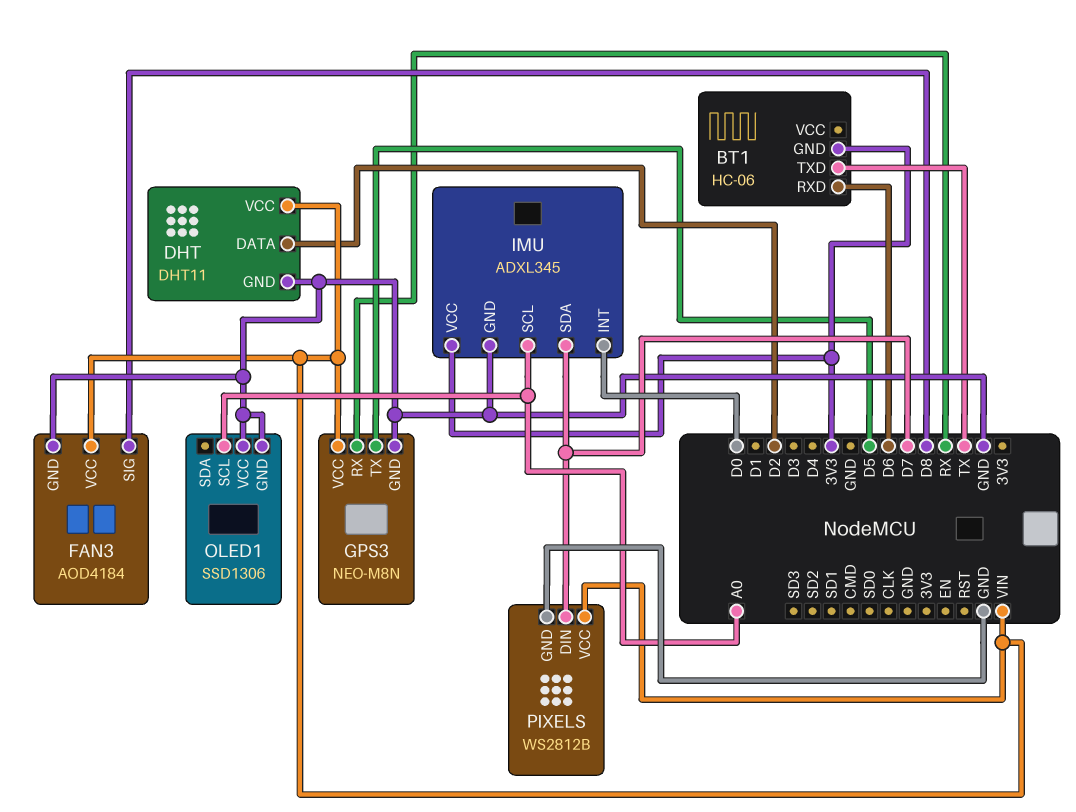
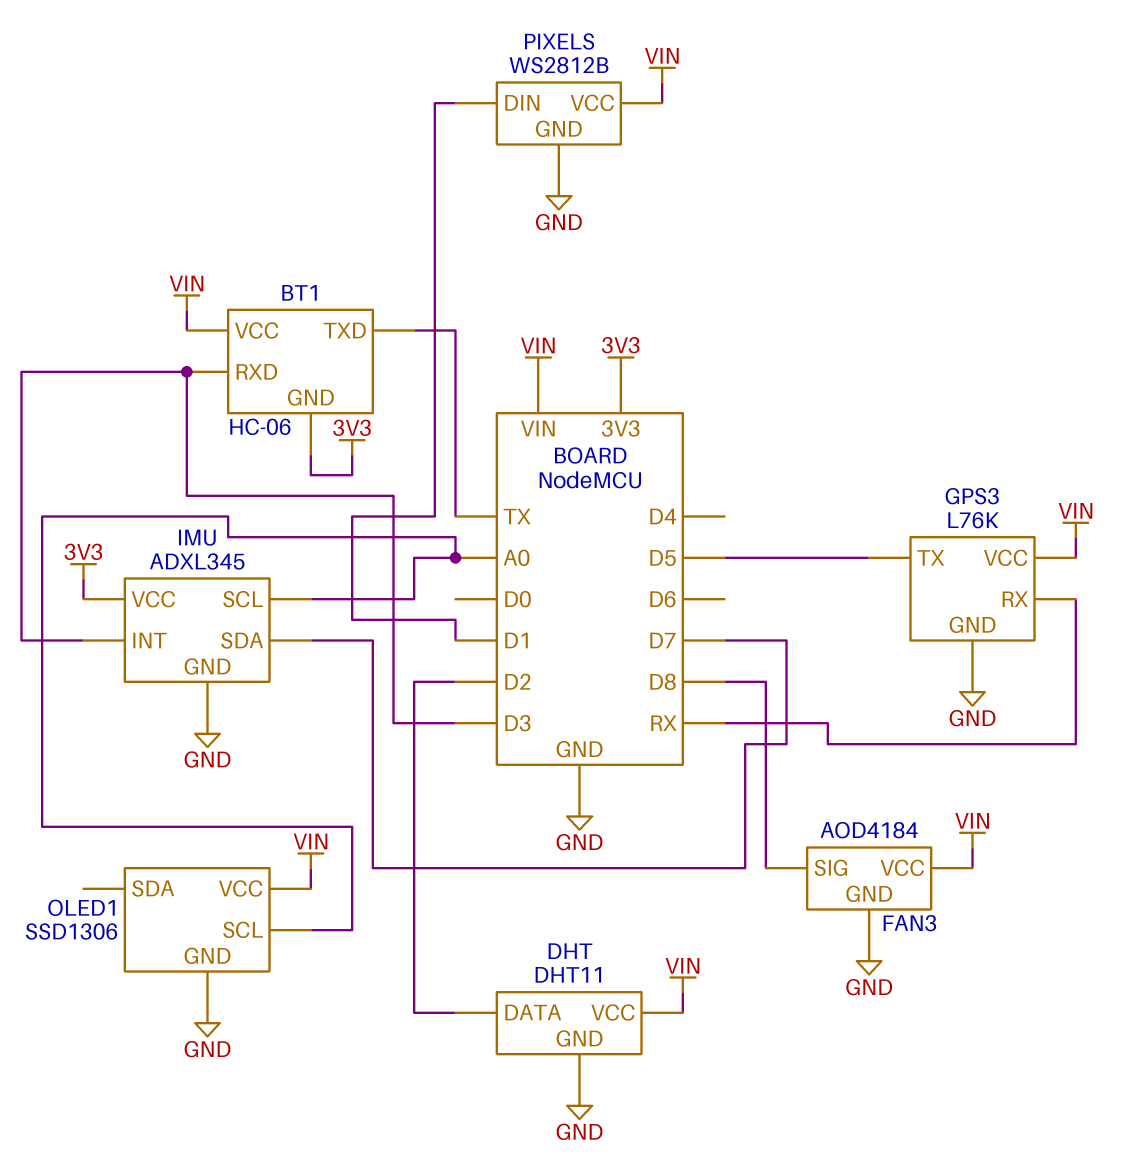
BT1 pin RXD: D6 -> D3
BT1 pin VCC: none -> VIN
GPS3: NEO-M8N -> L76K
IMU pin INT: D0 -> D3
OLED1 pin VCC: GND -> VIN
PIXELS pin DIN: D7 -> D1

